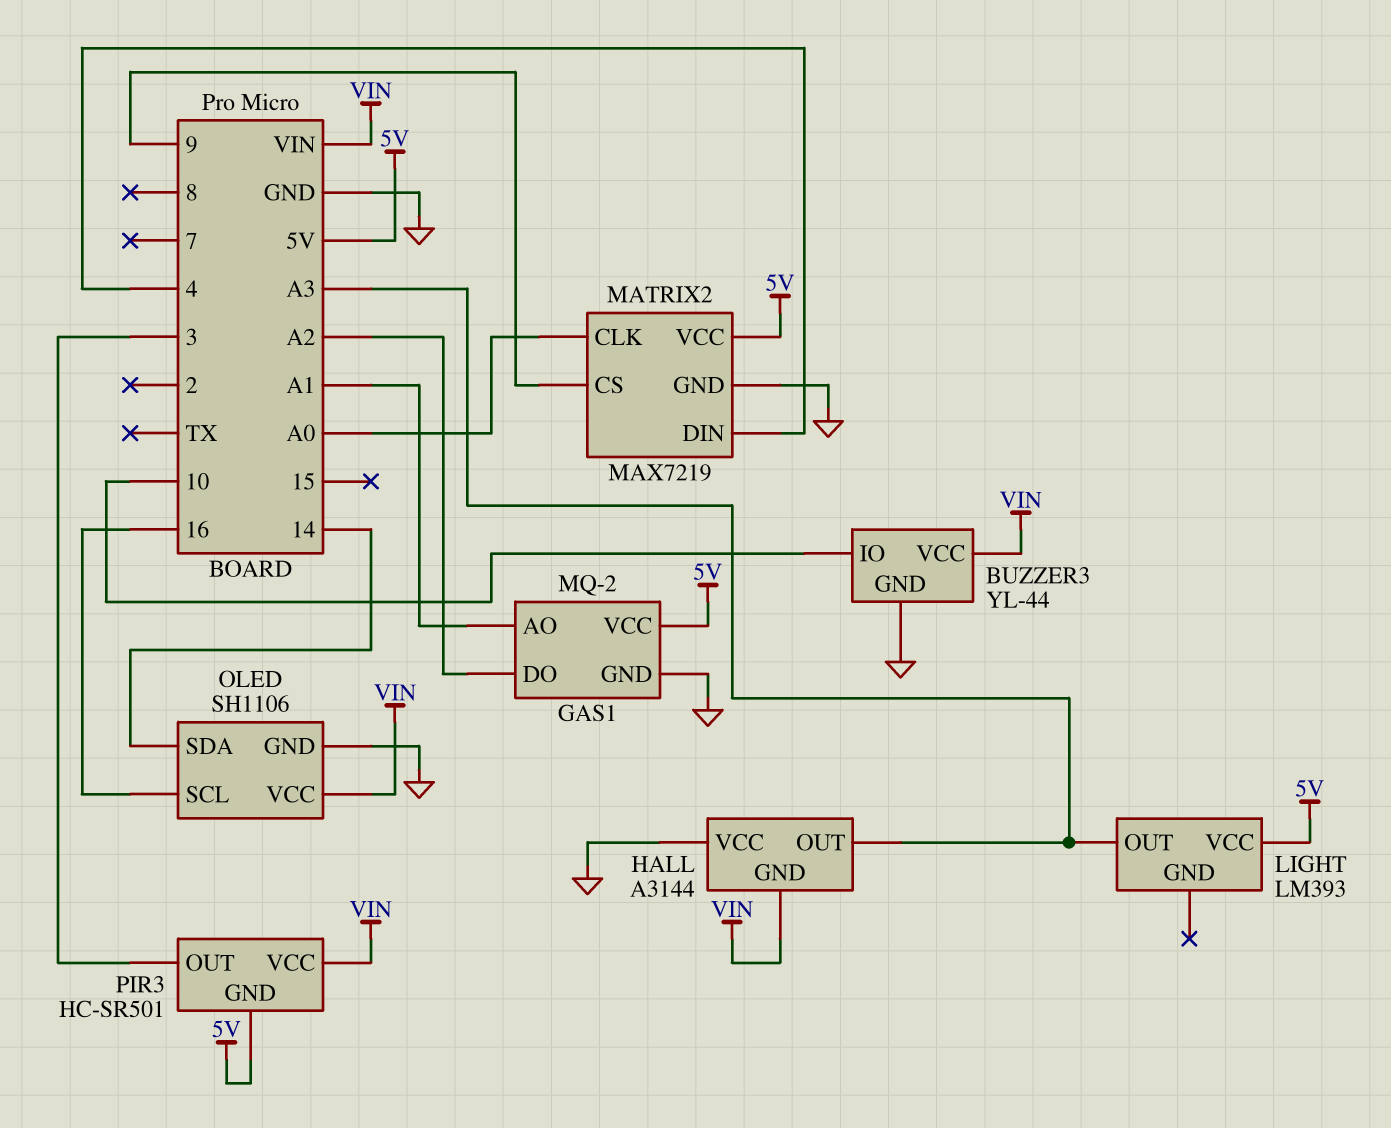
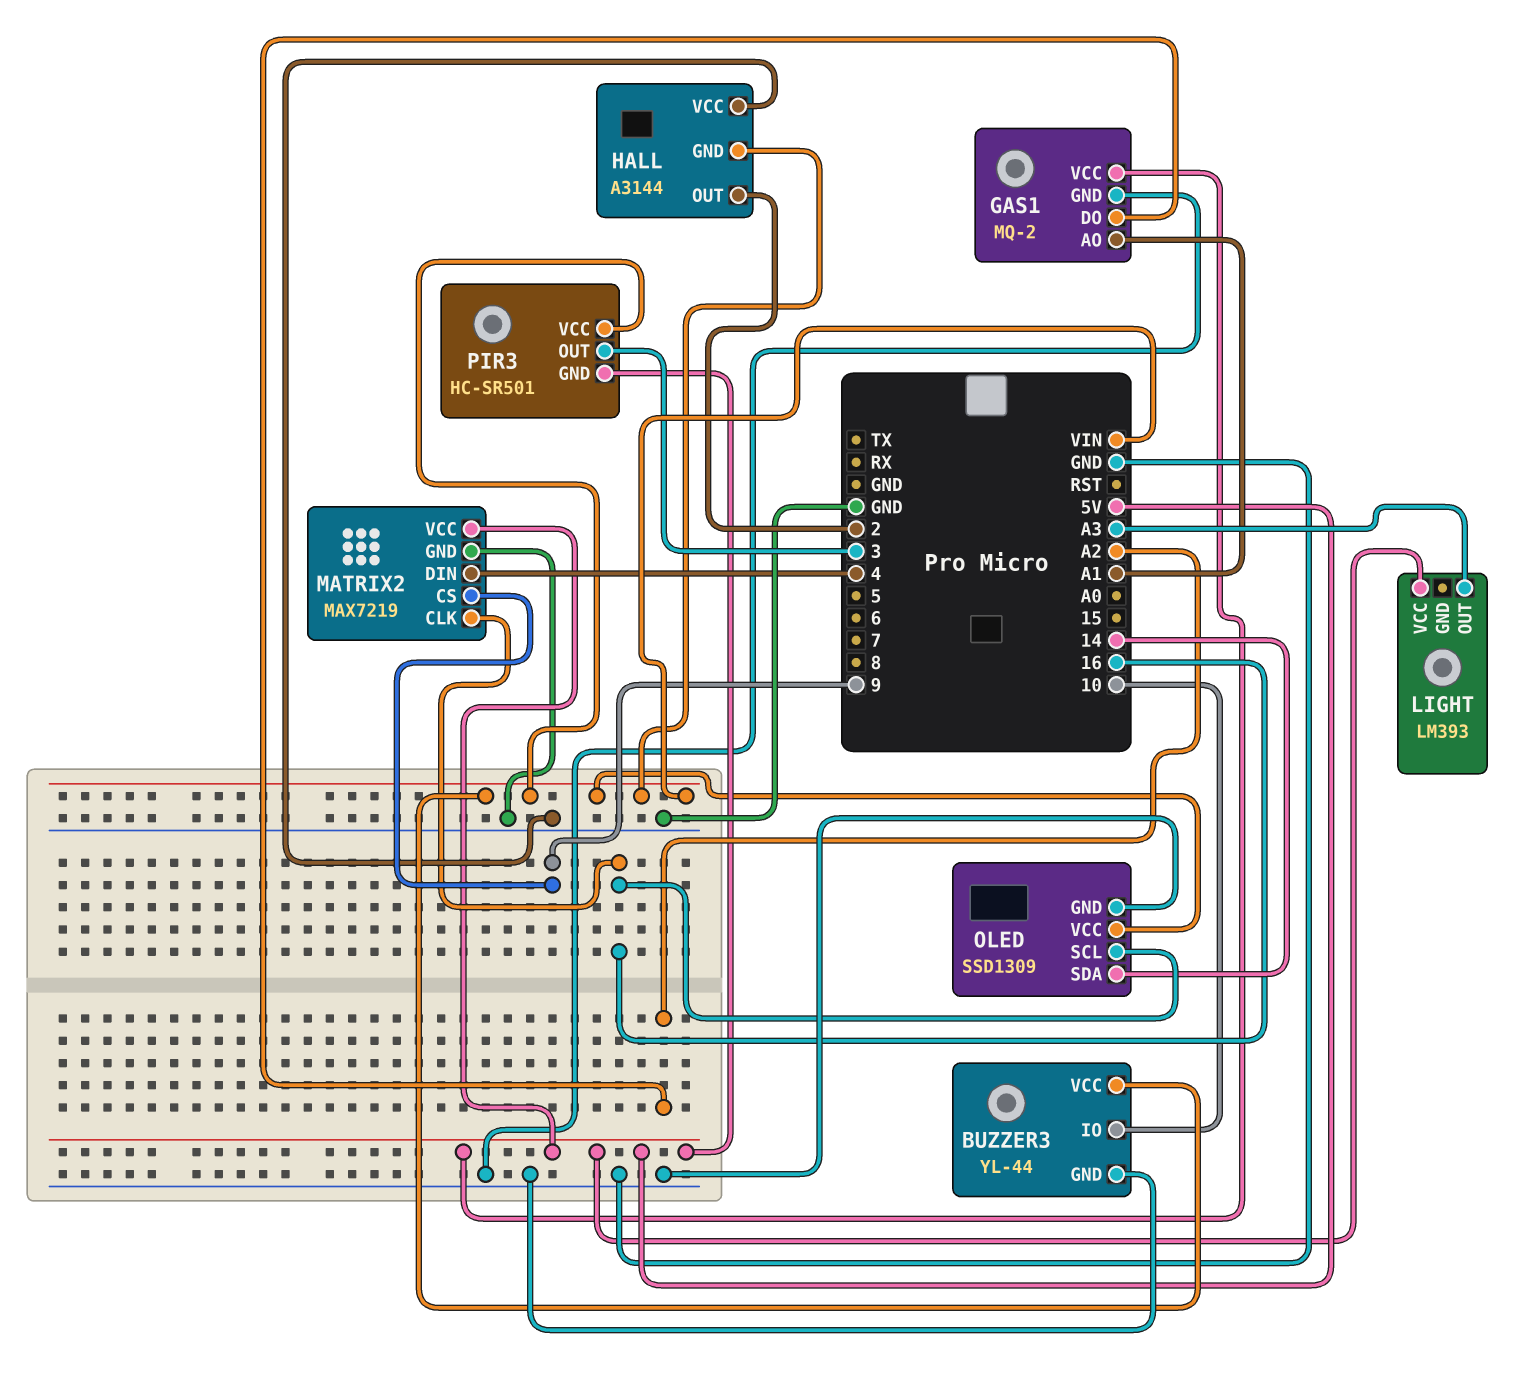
HALL pin OUT: A3 -> 2
MATRIX2 pin CLK: A0 -> 16
OLED: SH1106 -> SSD1309

